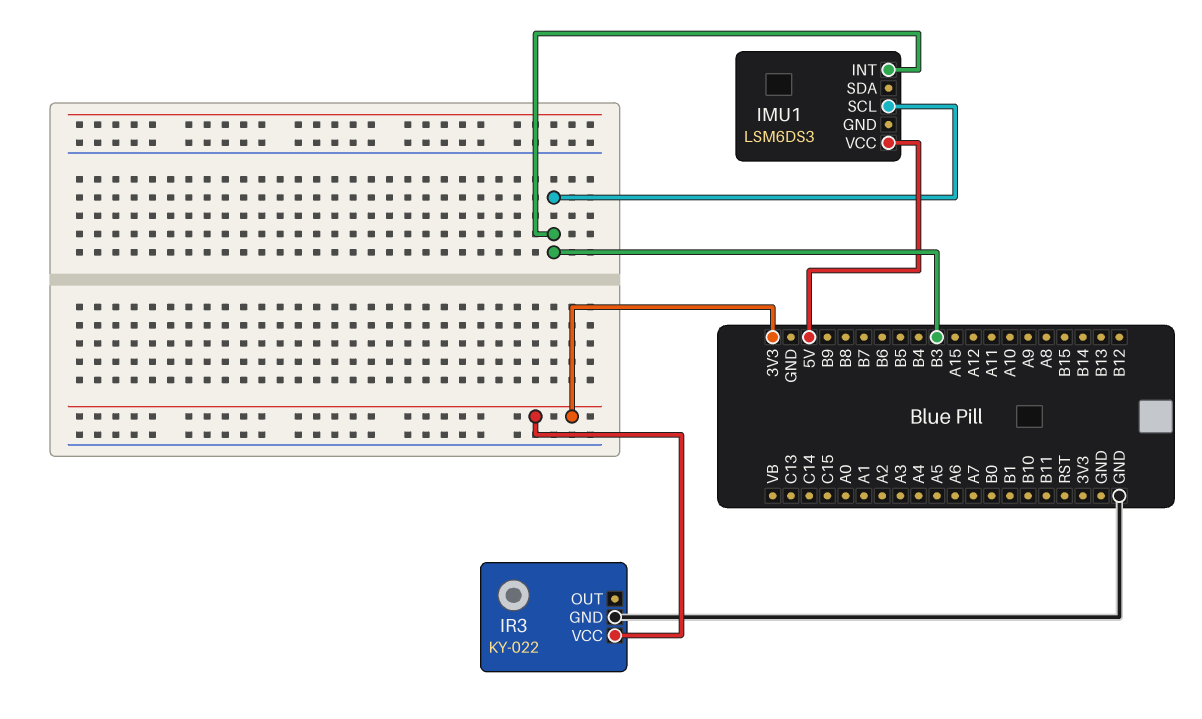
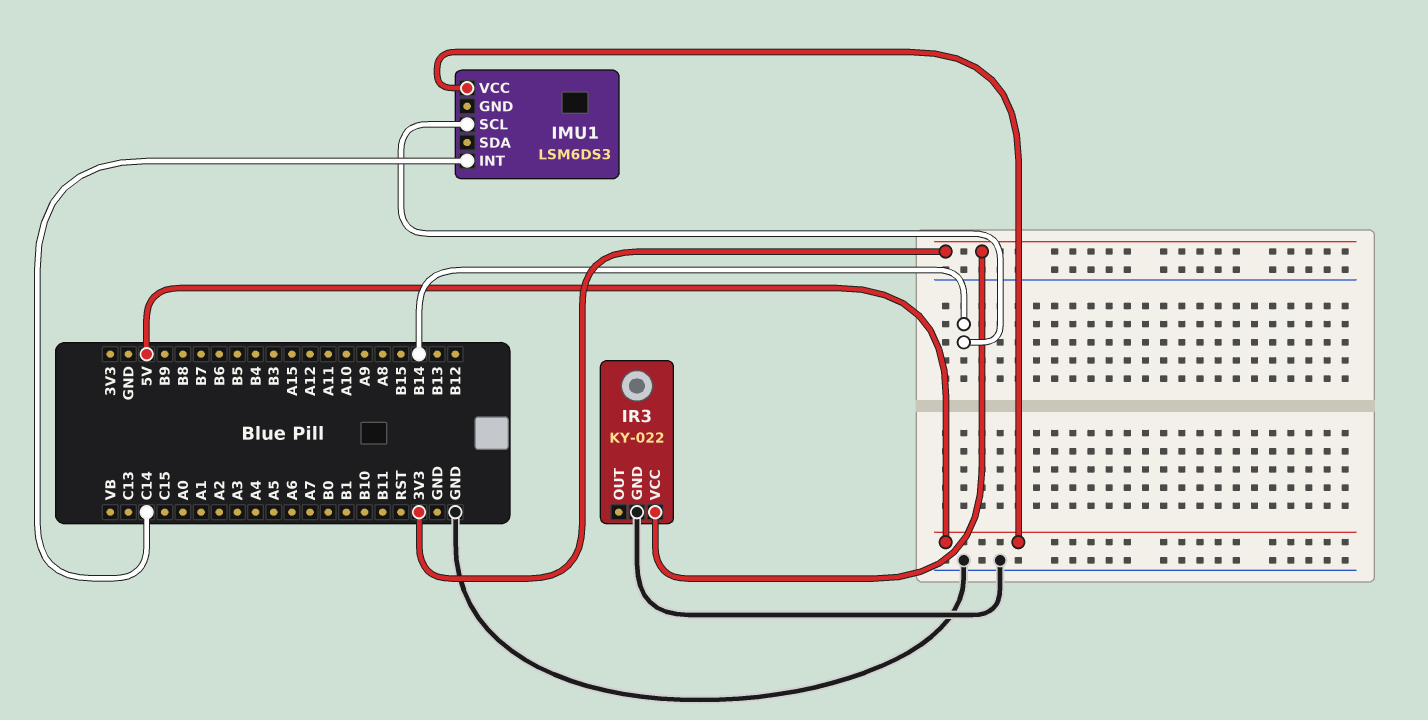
IMU1 pin INT: B3 -> C14
IMU1 pin SCL: B3 -> B14

